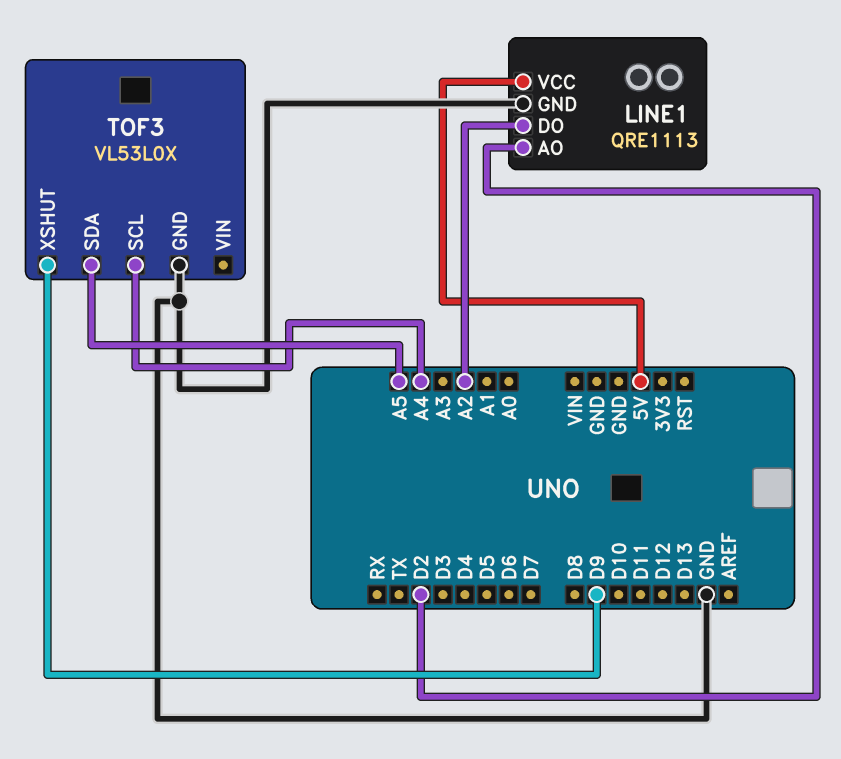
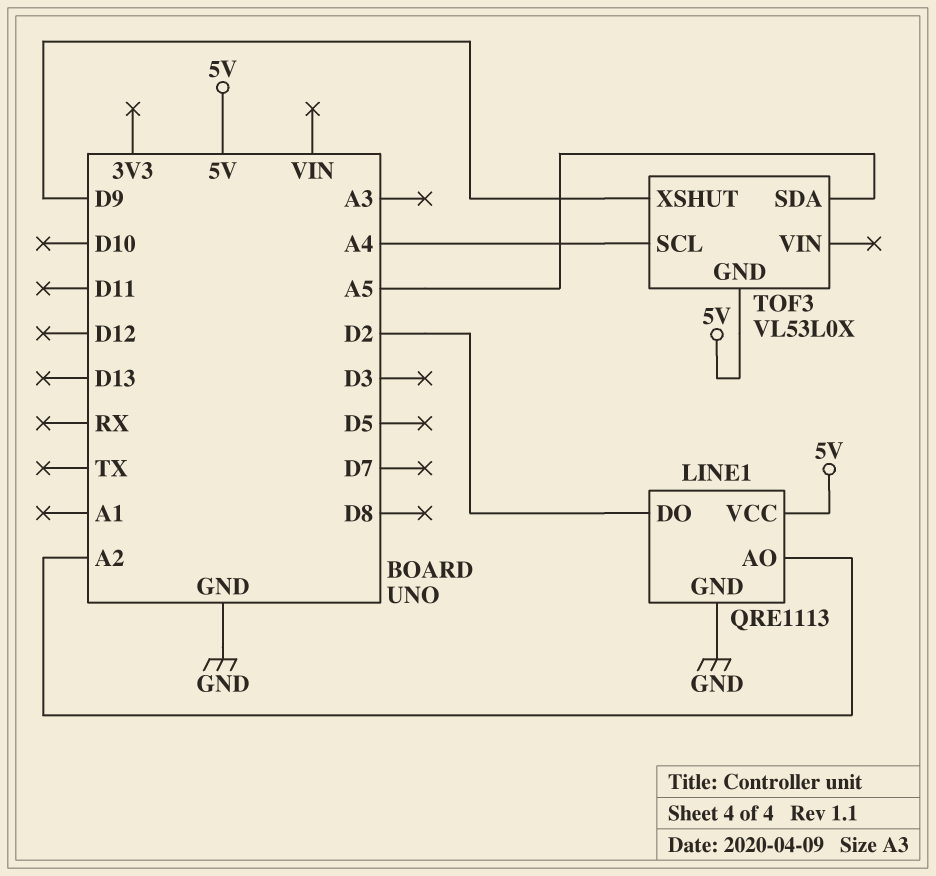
LINE1 pin AO: D2 -> A2
LINE1 pin DO: A2 -> D2
TOF3 pin GND: GND -> 5V

